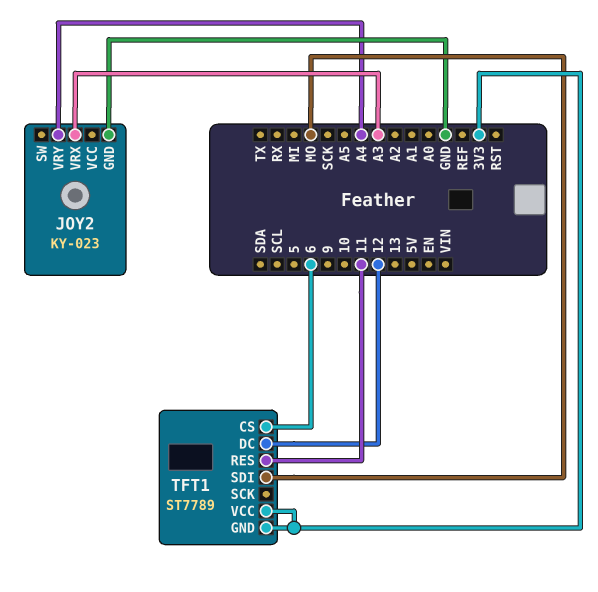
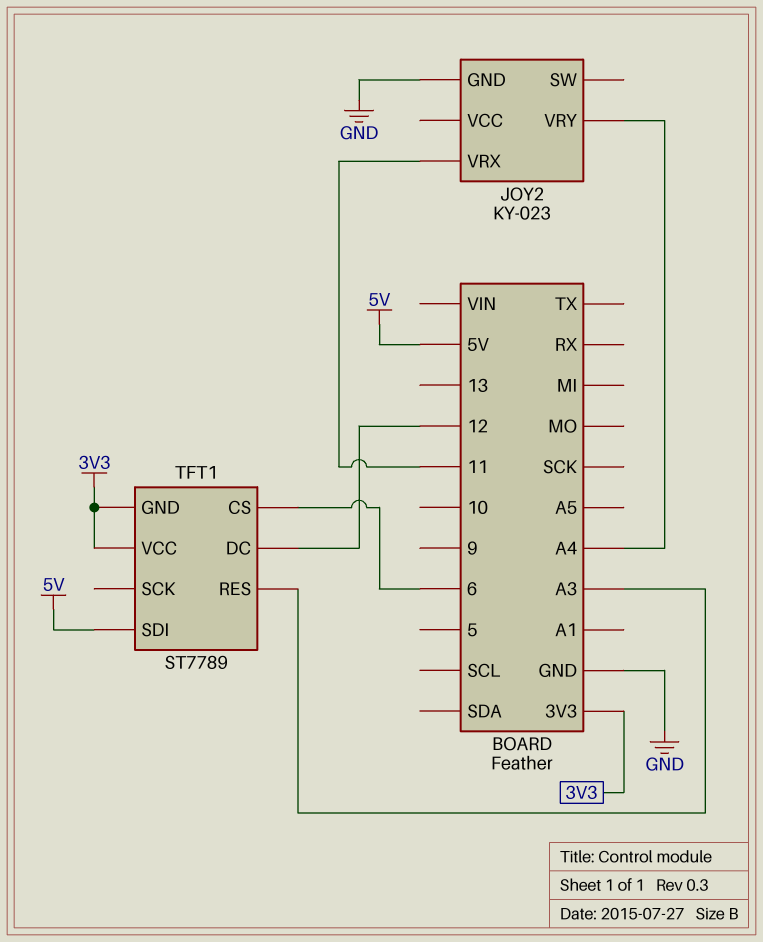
JOY2 pin VRX: A3 -> 11
TFT1 pin RES: 11 -> A3
TFT1 pin SDI: MO -> 5V

